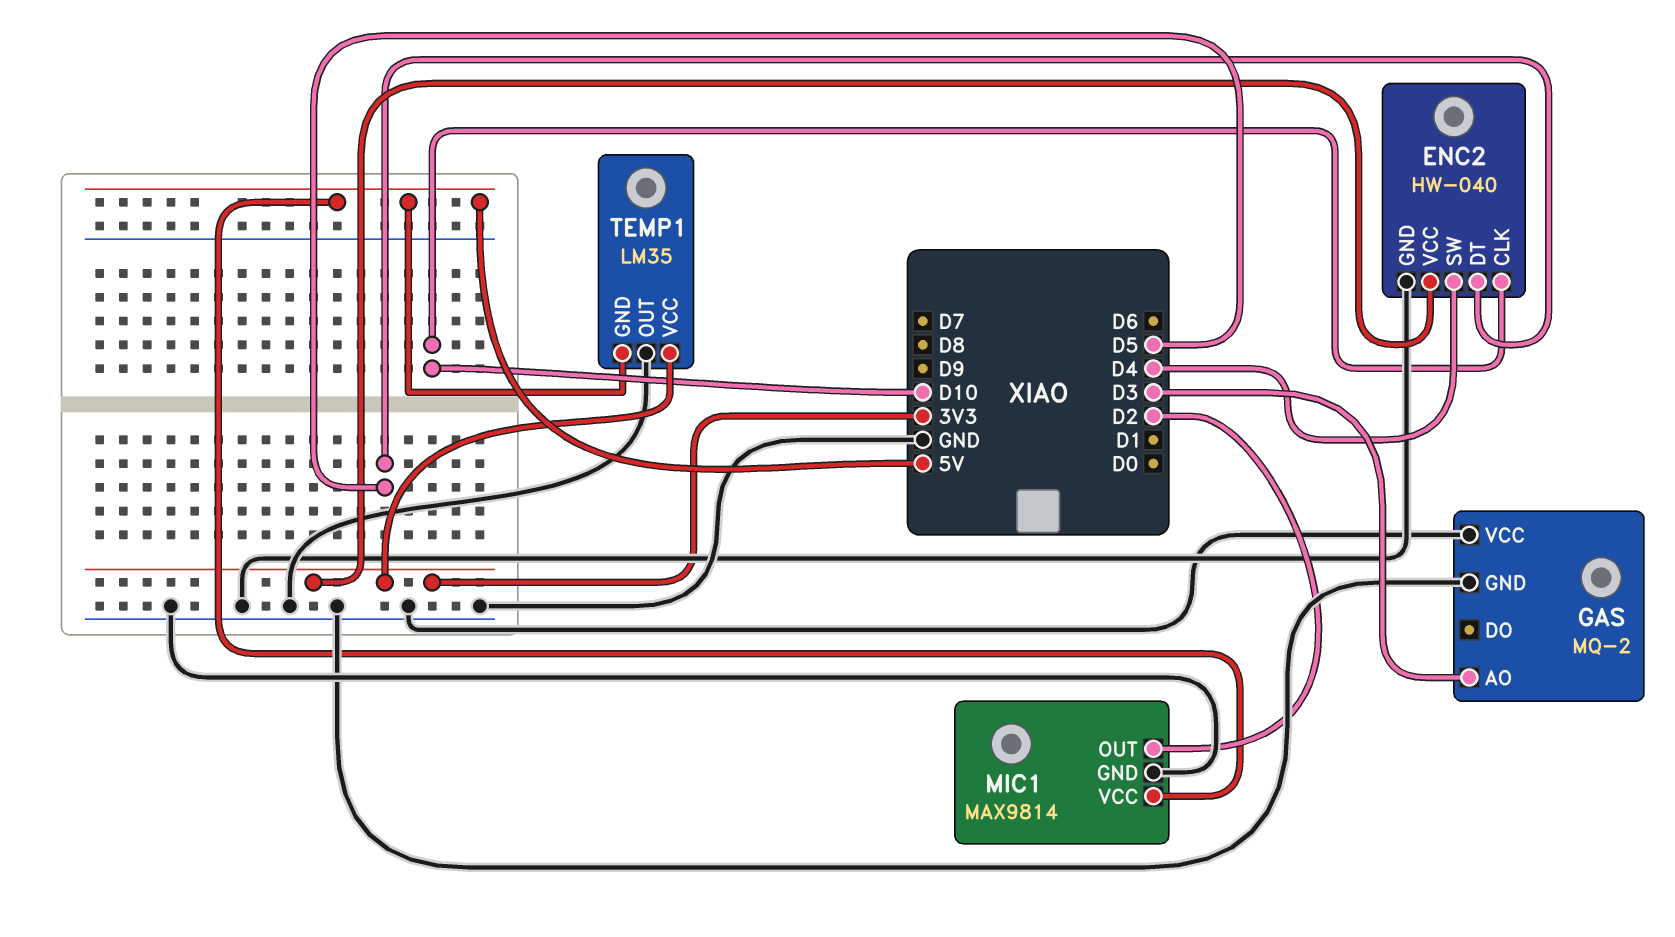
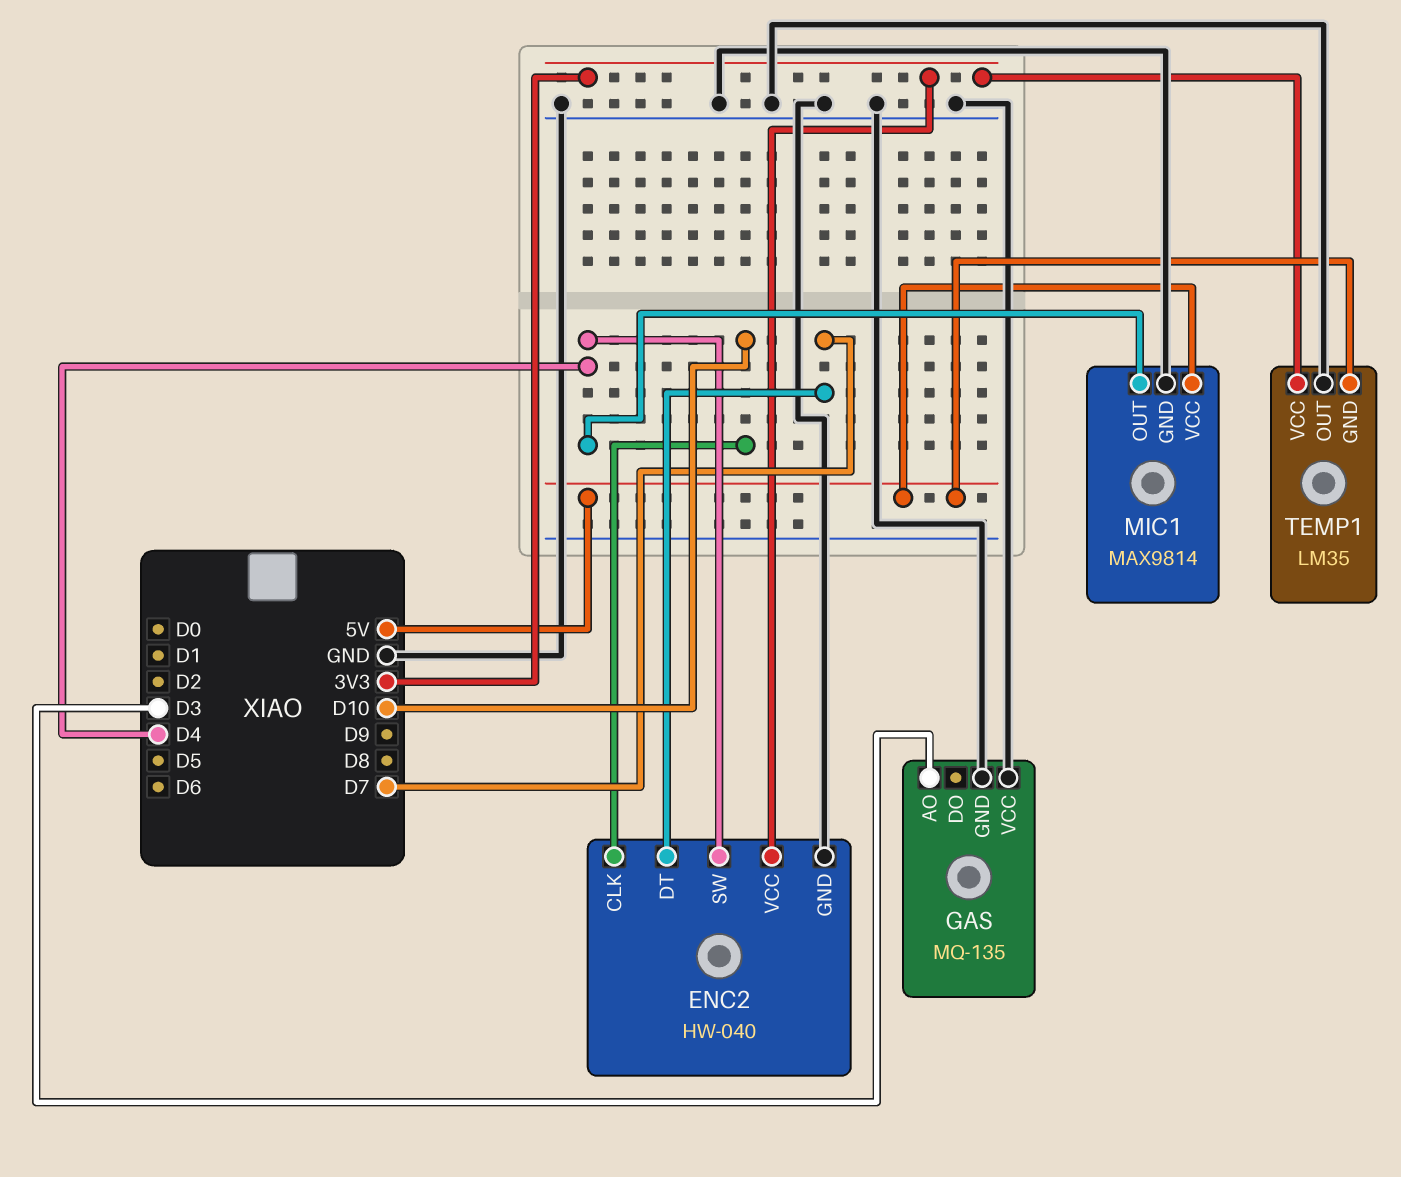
ENC2 pin DT: D5 -> D7
GAS: MQ-2 -> MQ-135
MIC1 pin OUT: D2 -> D4

